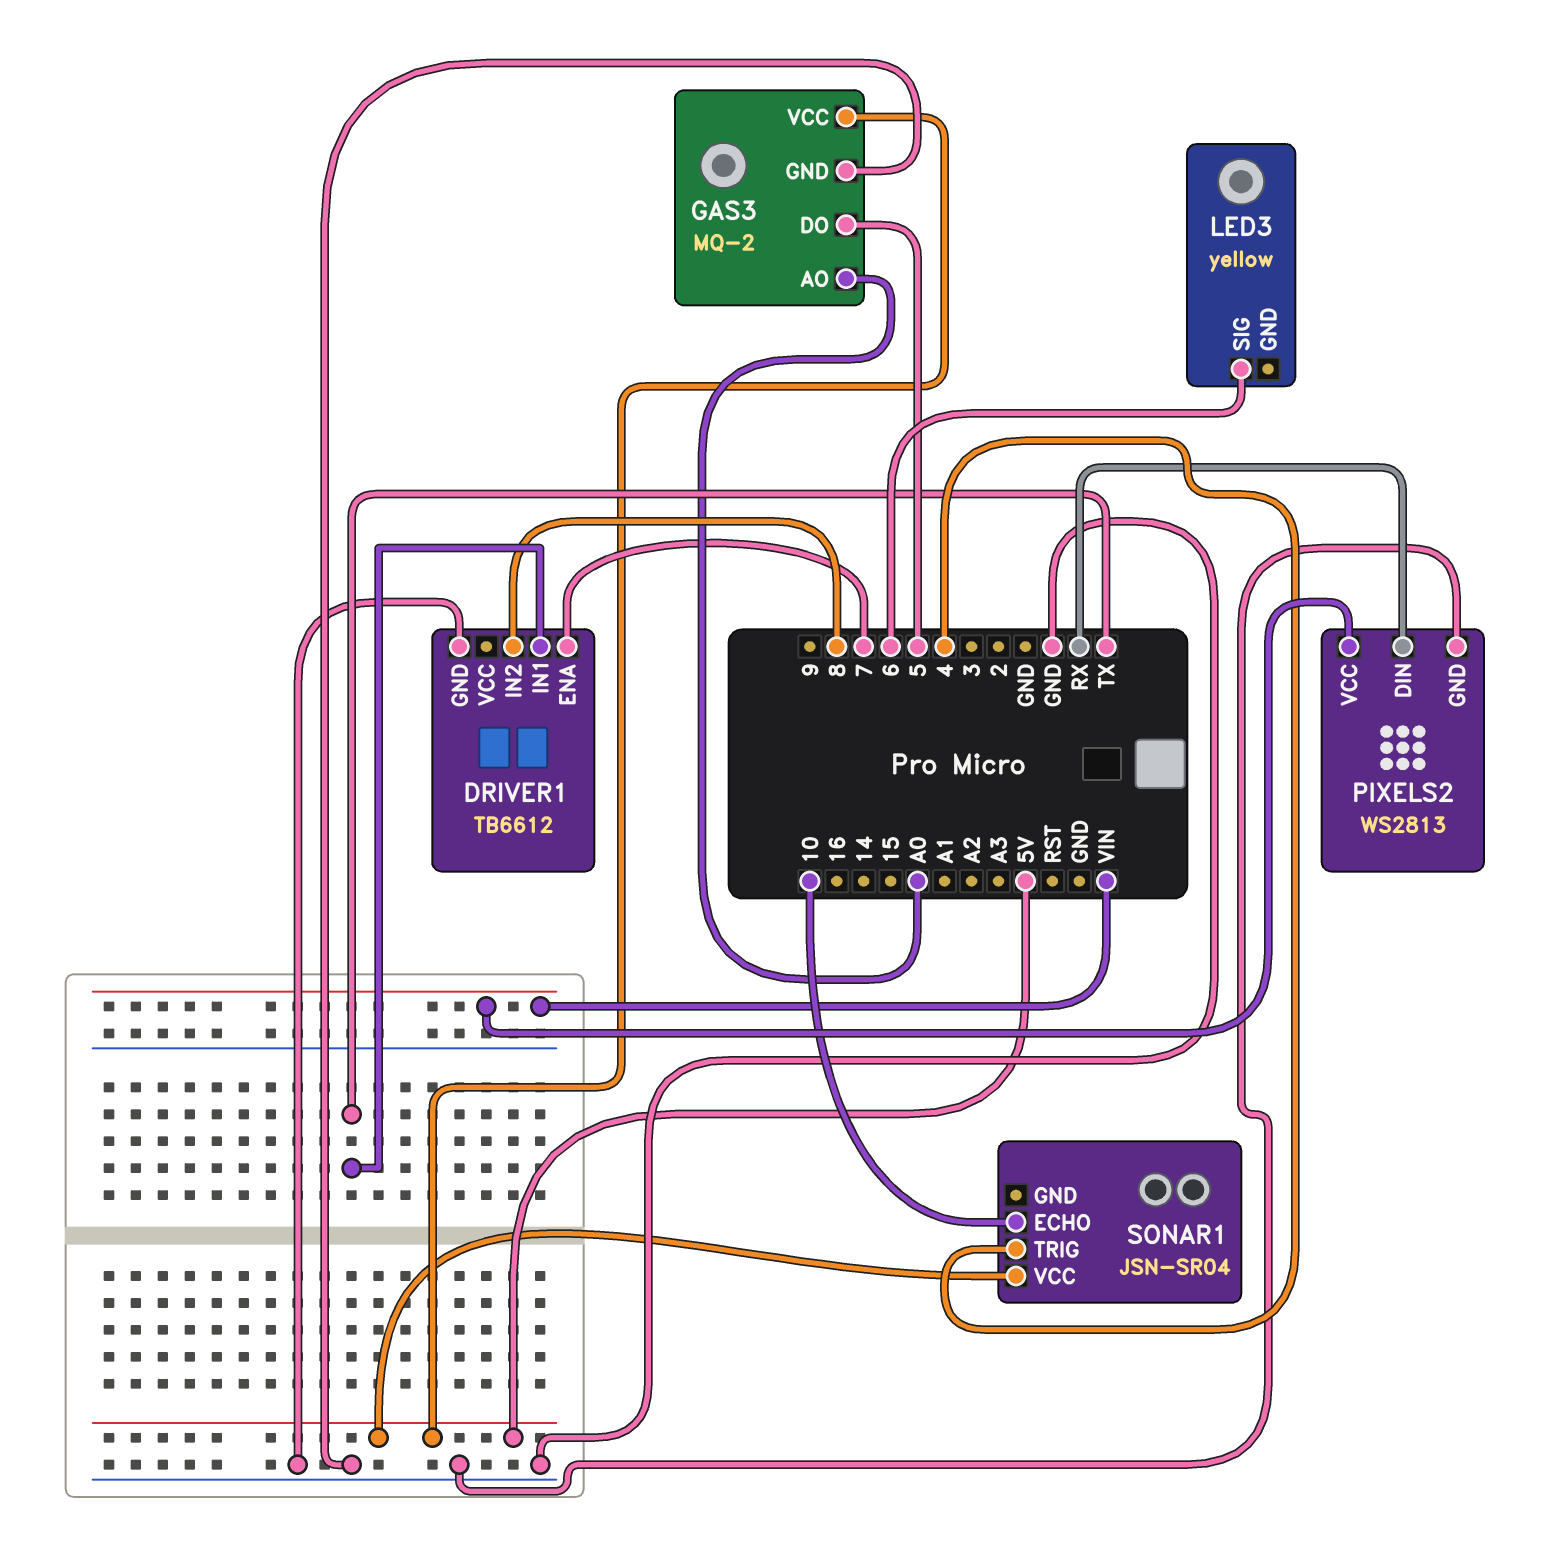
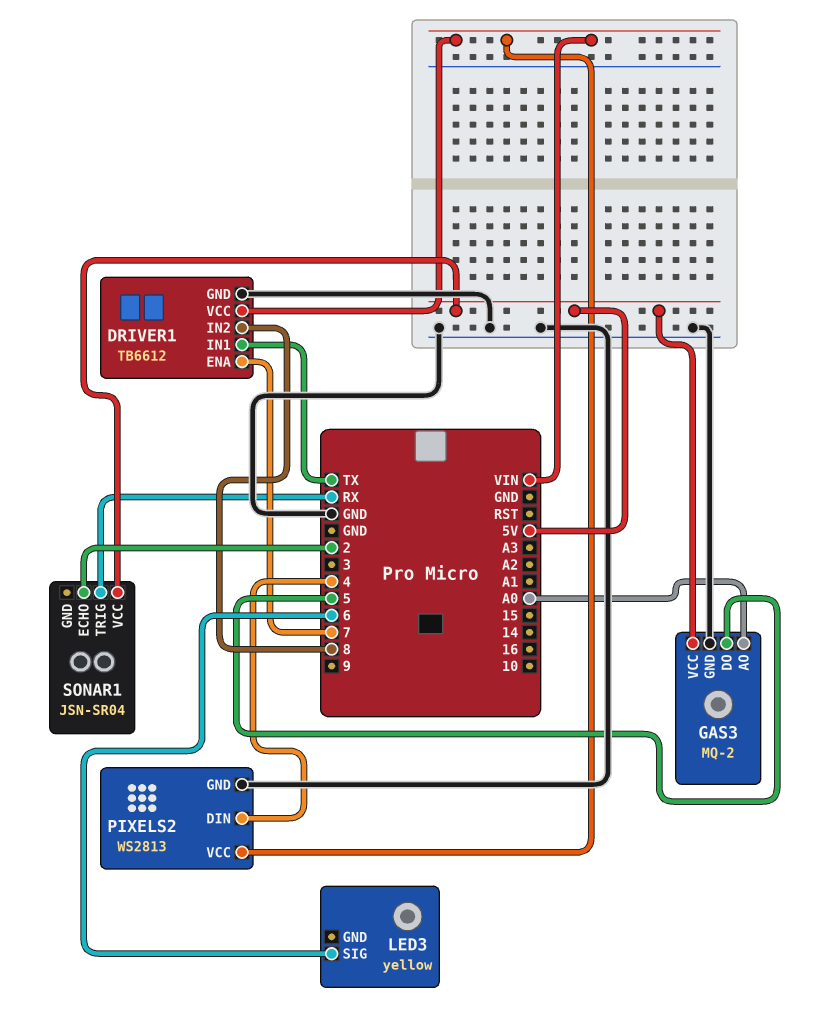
DRIVER1 pin VCC: none -> VIN
PIXELS2 pin DIN: RX -> 4
SONAR1 pin ECHO: 10 -> 2
SONAR1 pin TRIG: 4 -> RX

